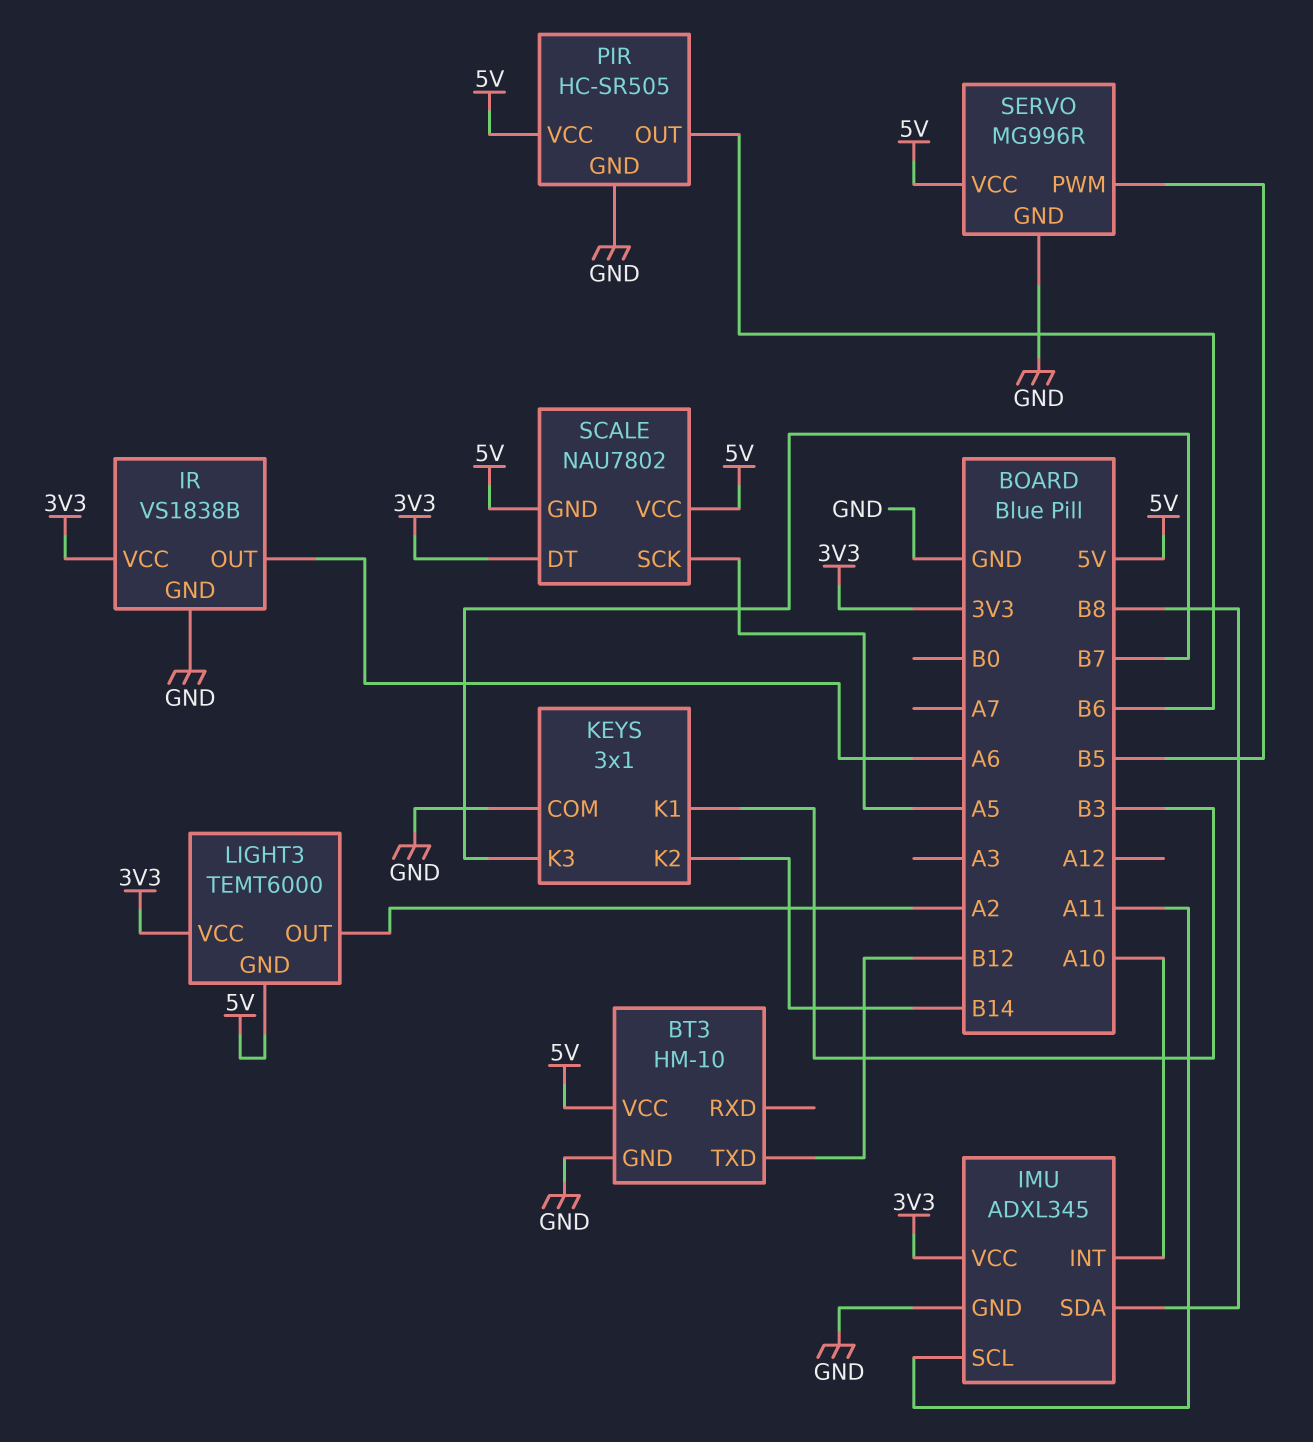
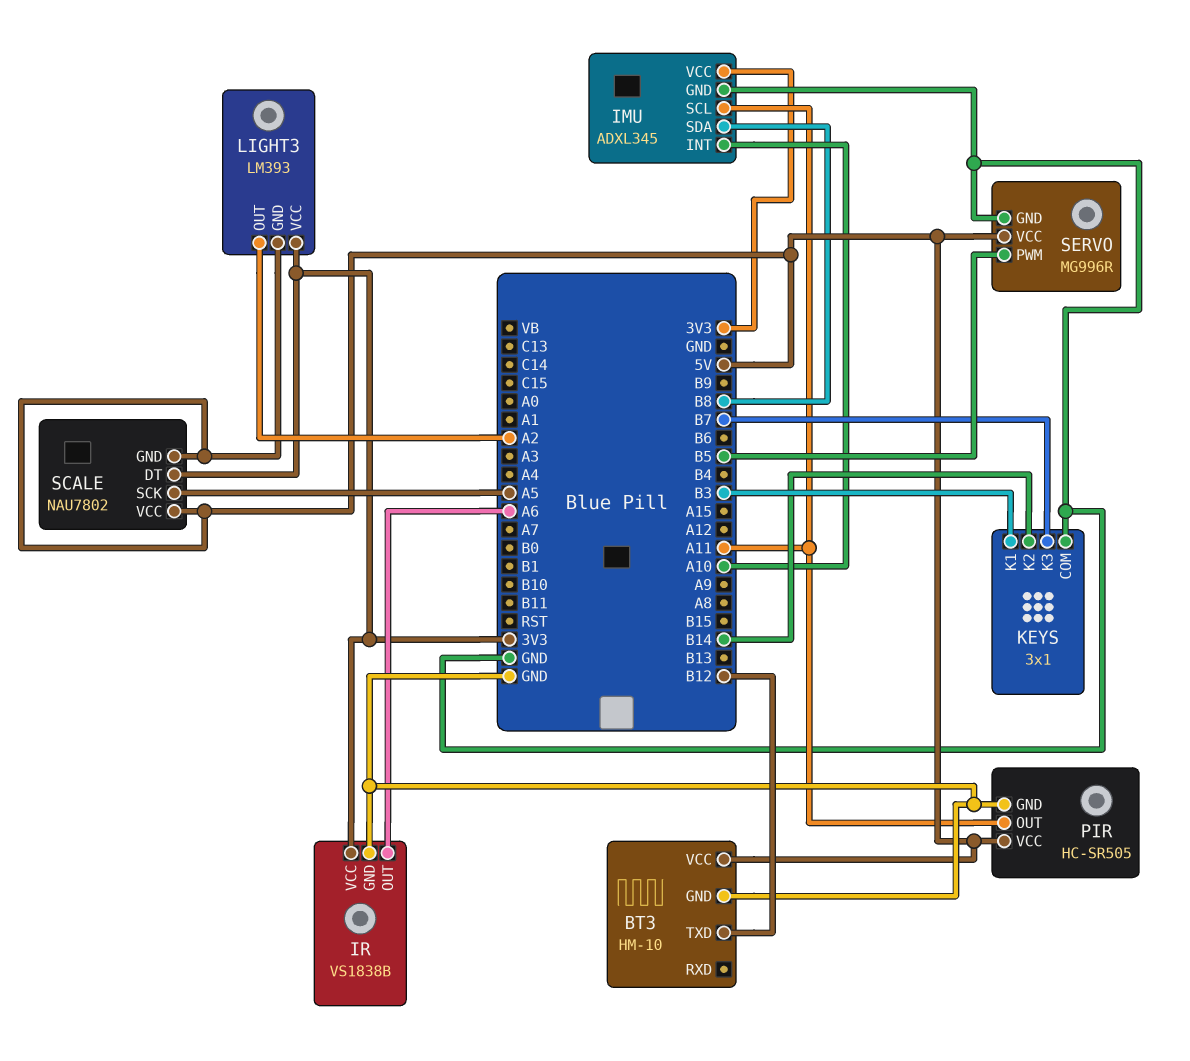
LIGHT3: TEMT6000 -> LM393
PIR pin OUT: B6 -> A11

